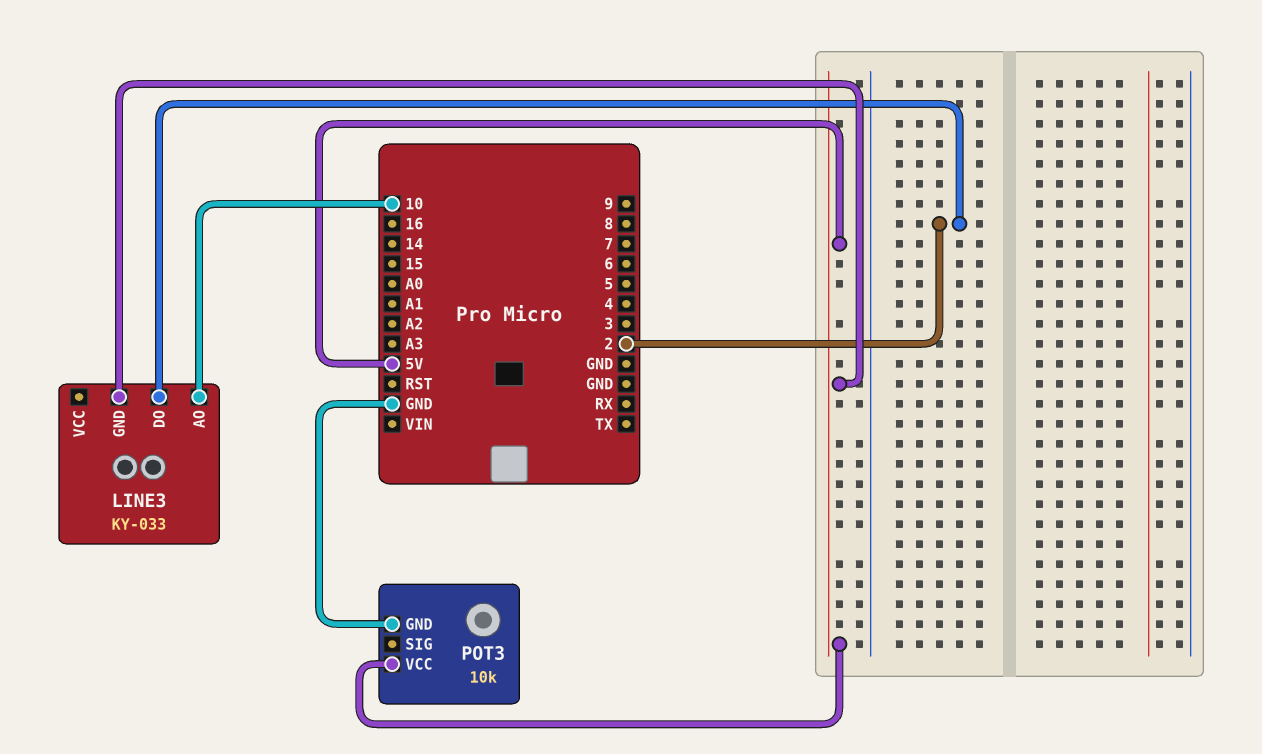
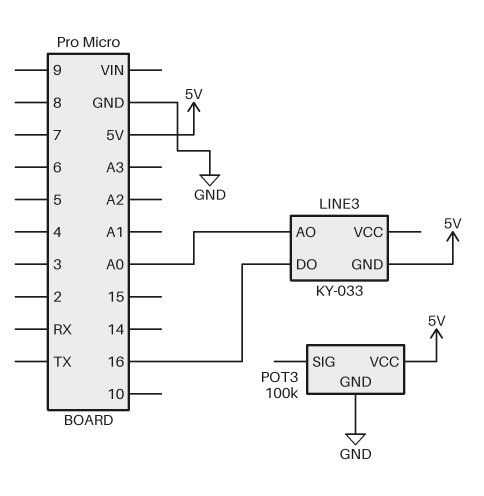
LINE3 pin AO: 10 -> A0
LINE3 pin DO: 2 -> 16
POT3: 10k -> 100k

